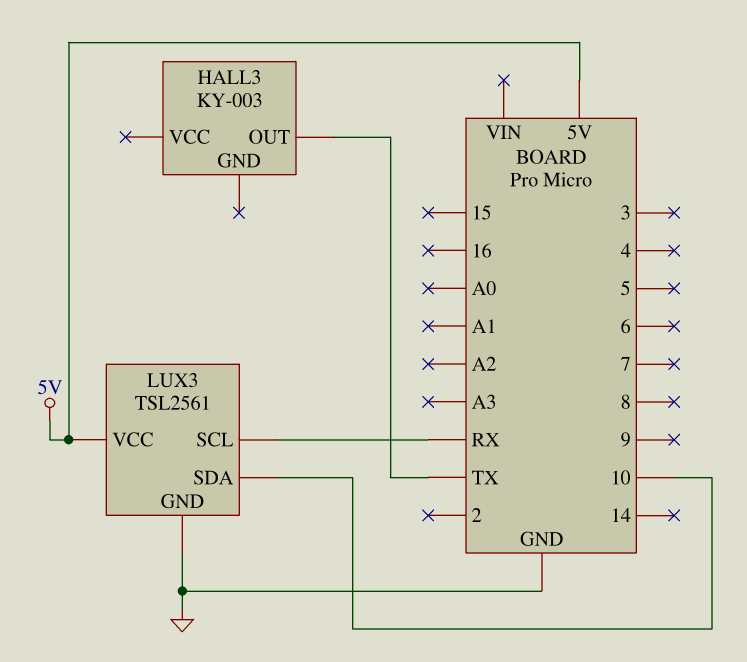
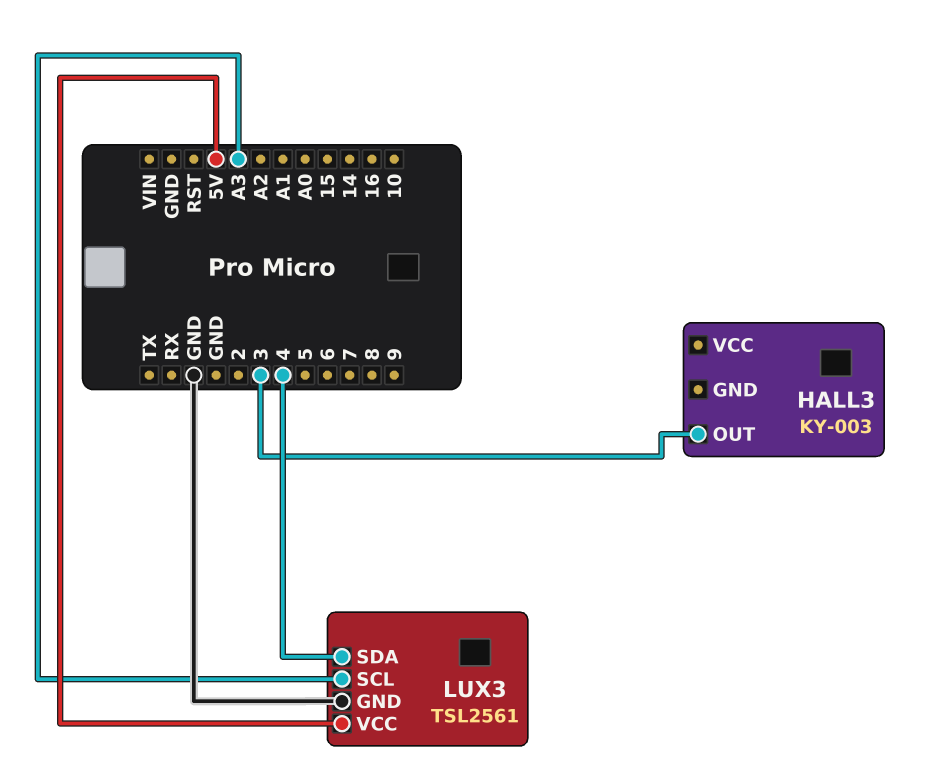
HALL3 pin OUT: TX -> 3
LUX3 pin SCL: RX -> A3
LUX3 pin SDA: 10 -> 4

